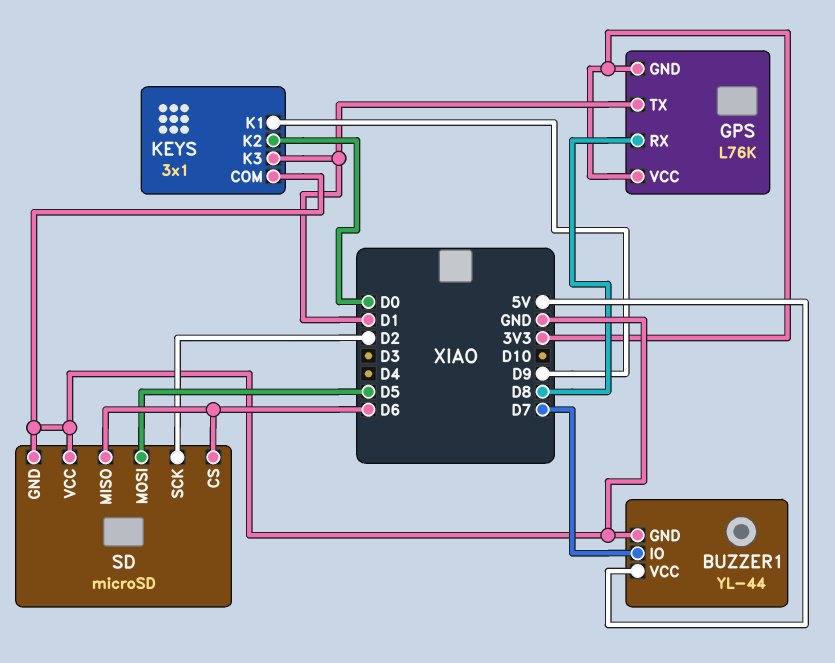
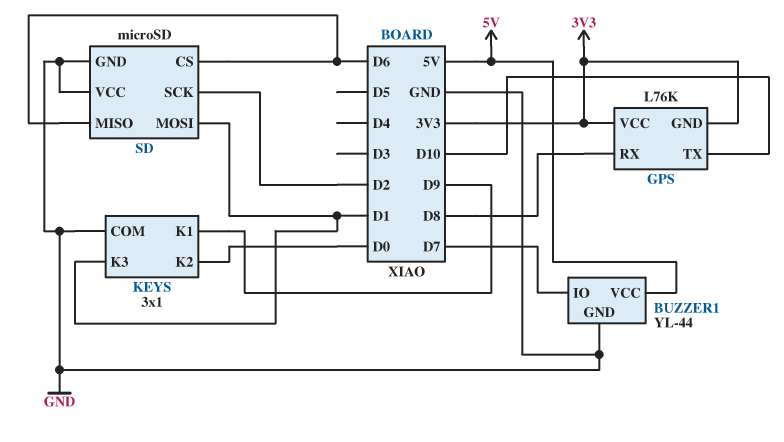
GPS pin TX: D1 -> D10
SD pin MOSI: D5 -> D1

